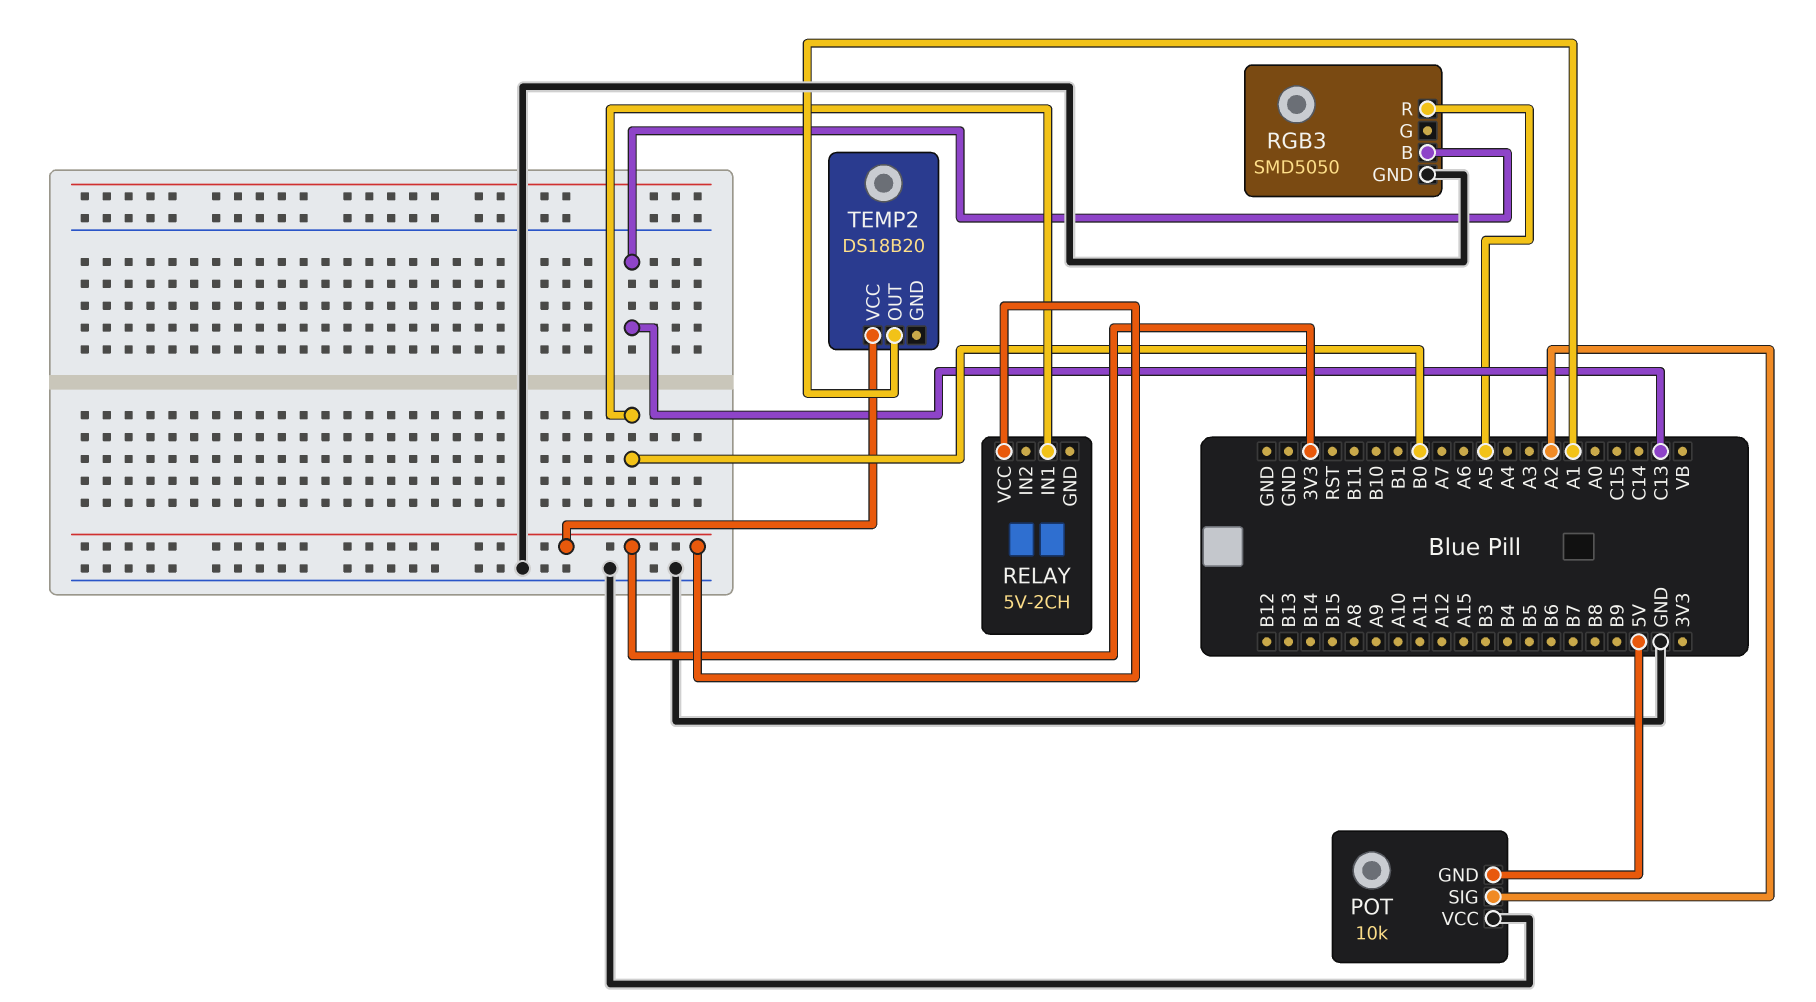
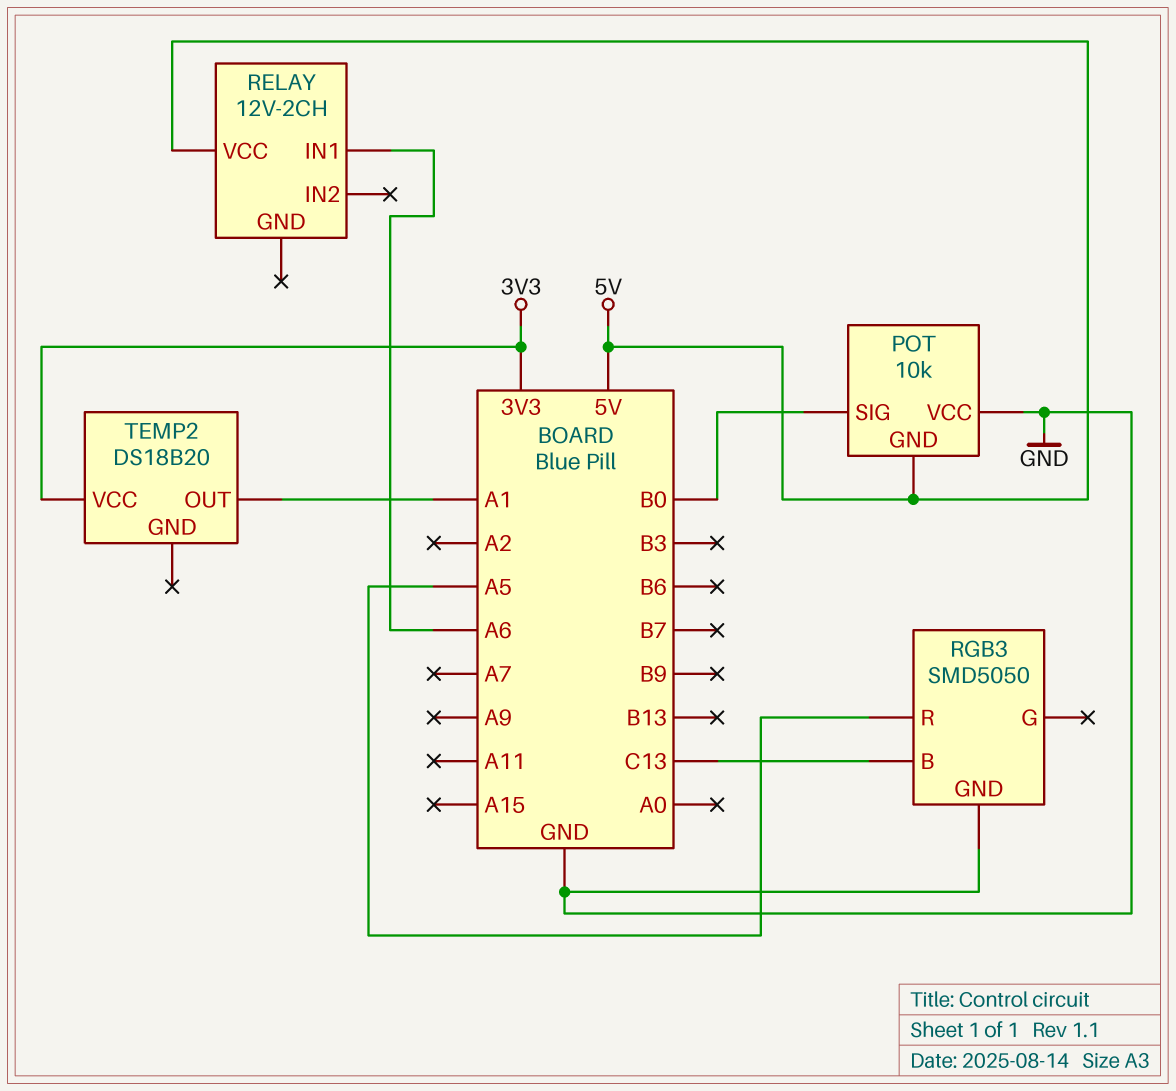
POT pin SIG: A2 -> B0
RELAY: 5V-2CH -> 12V-2CH
RELAY pin IN1: B0 -> A6
RELAY pin VCC: 3V3 -> 5V

